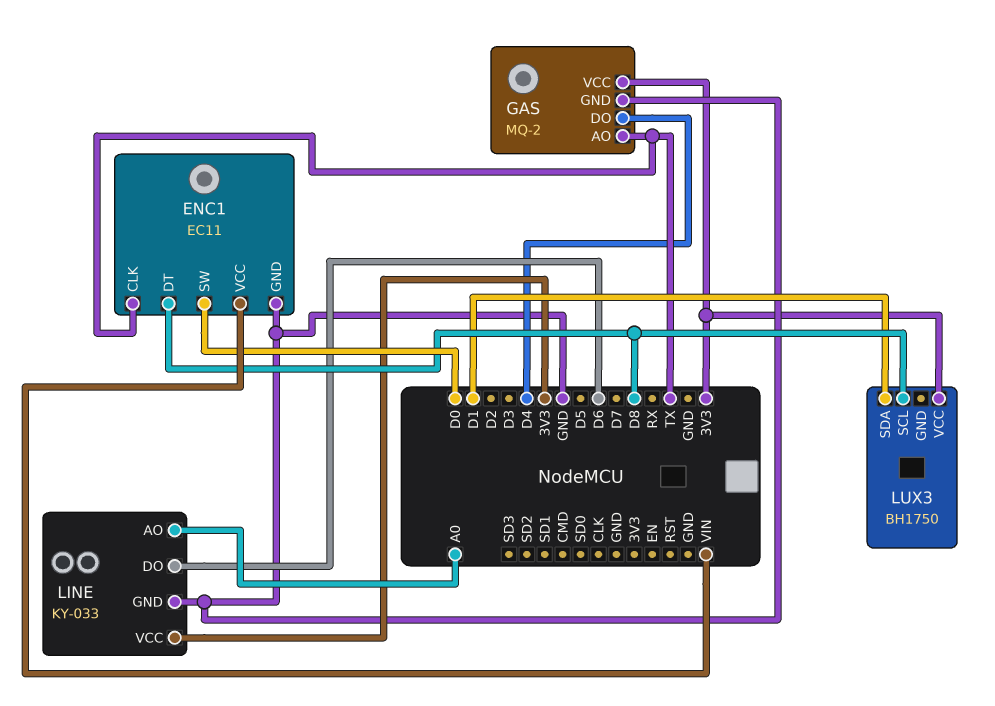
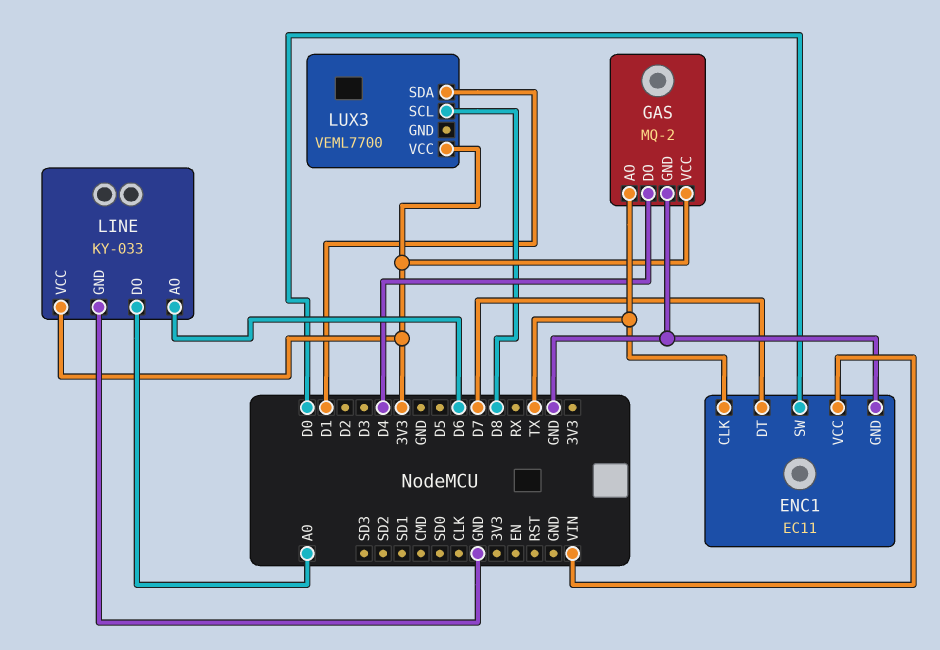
ENC1 pin DT: D8 -> D7
LINE pin AO: A0 -> D6
LINE pin DO: D6 -> A0
LUX3: BH1750 -> VEML7700

